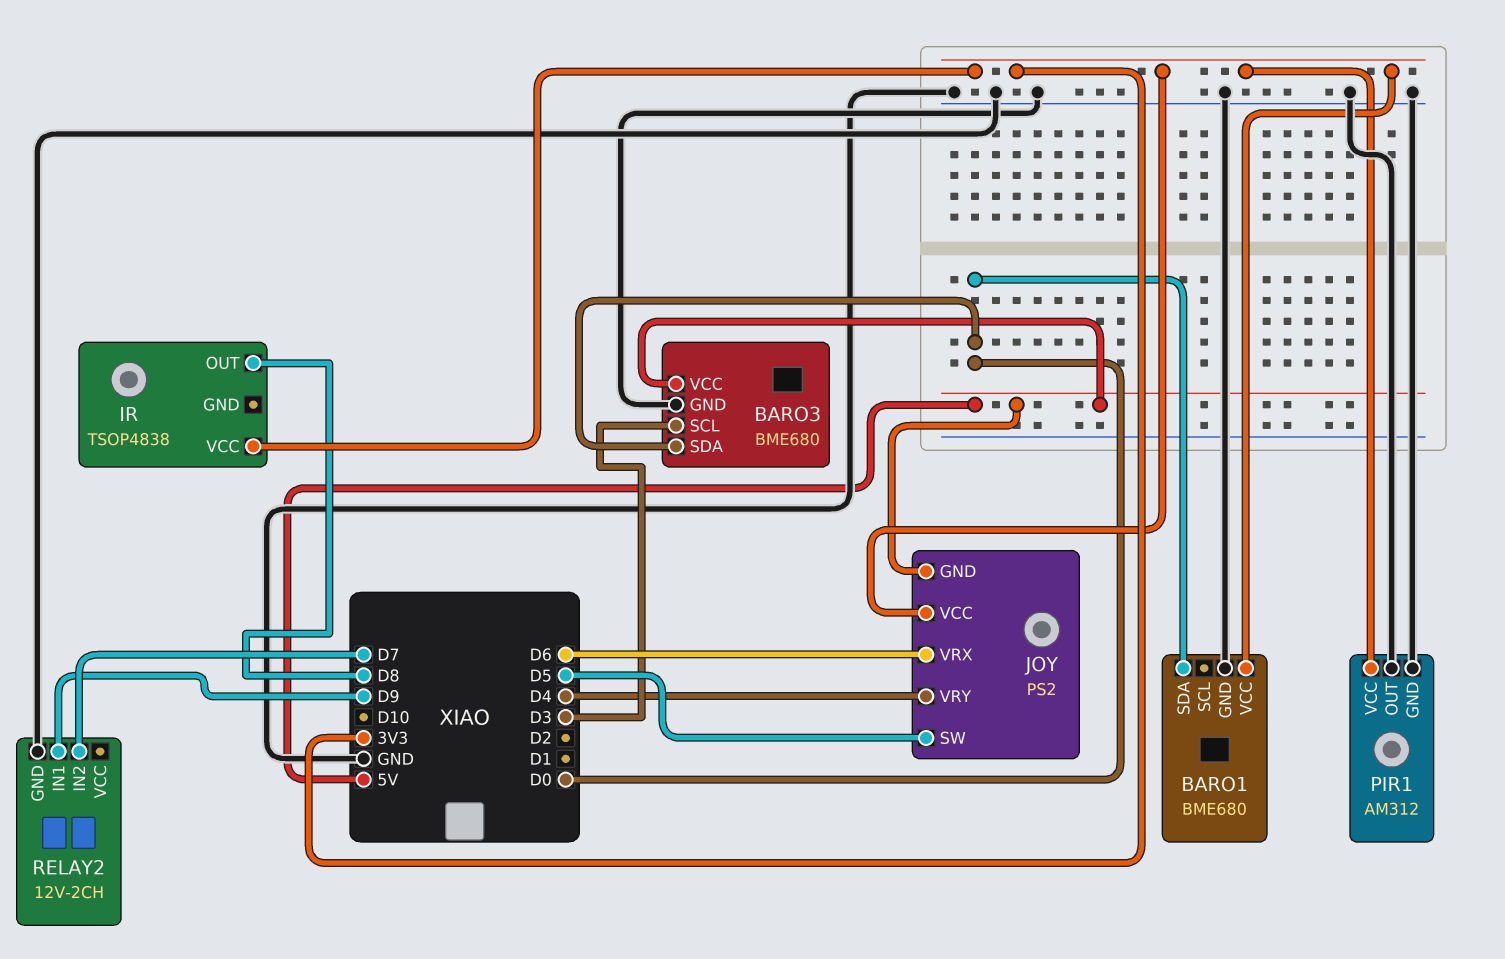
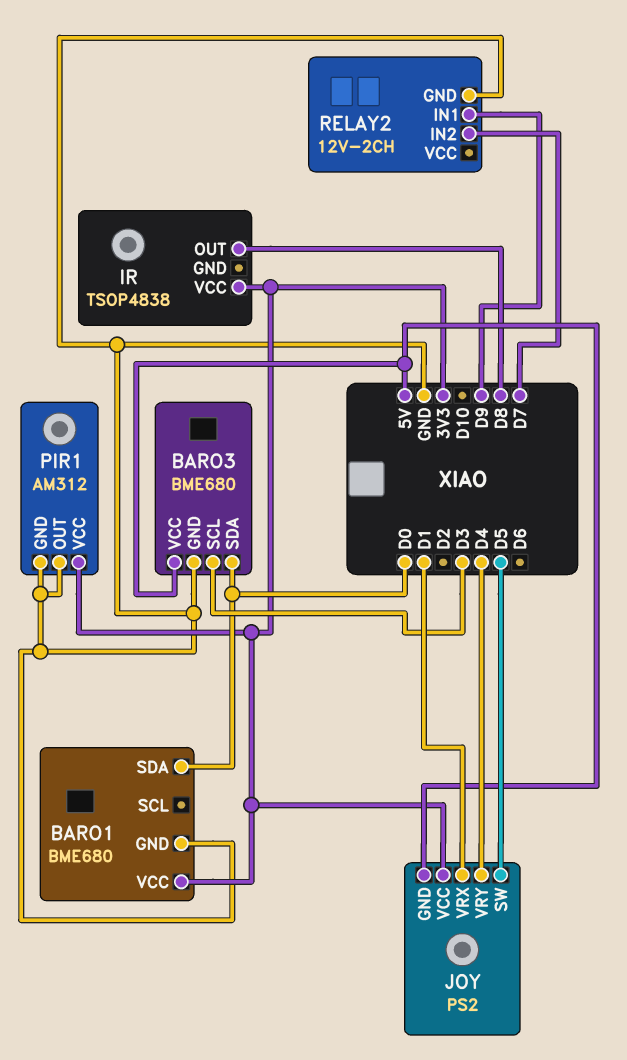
JOY pin VRX: D6 -> D1

